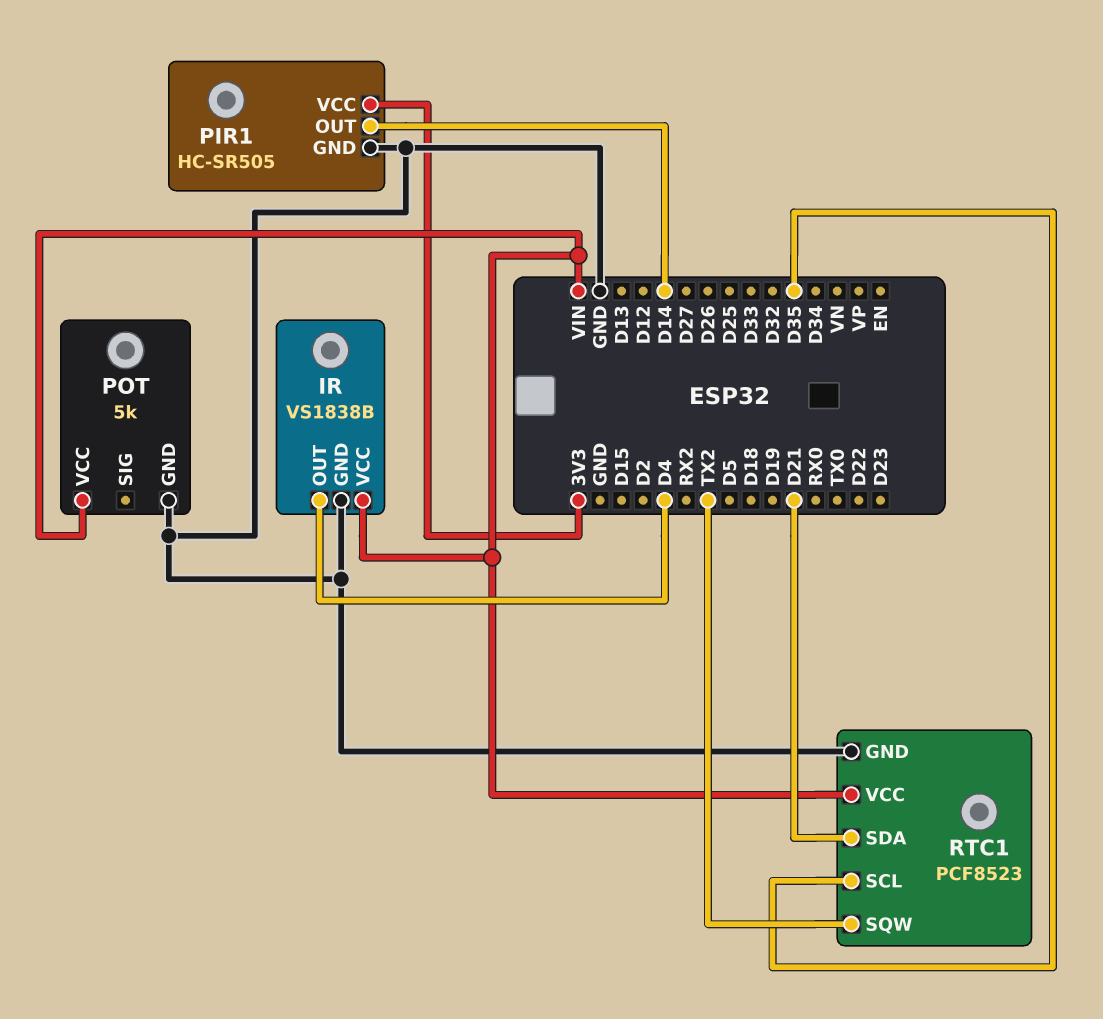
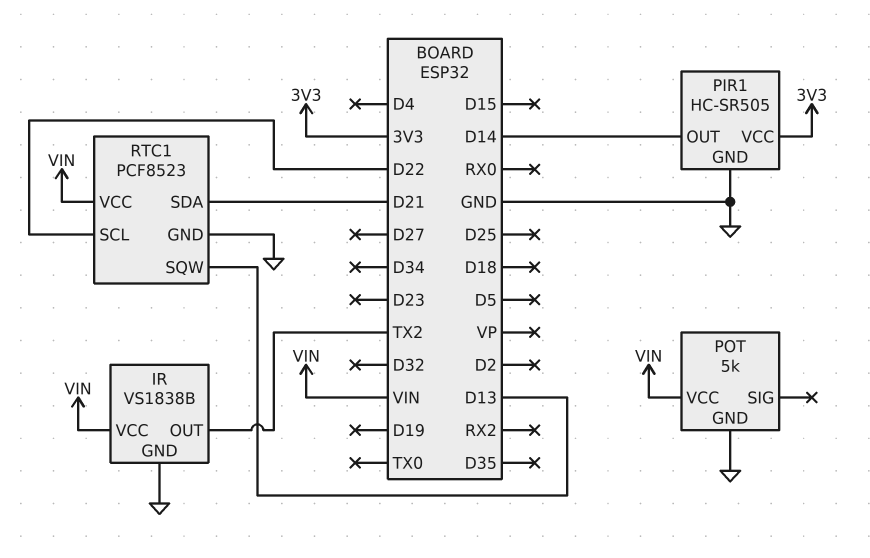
IR pin OUT: D4 -> TX2
RTC1 pin SCL: D35 -> D22
RTC1 pin SQW: TX2 -> D13

